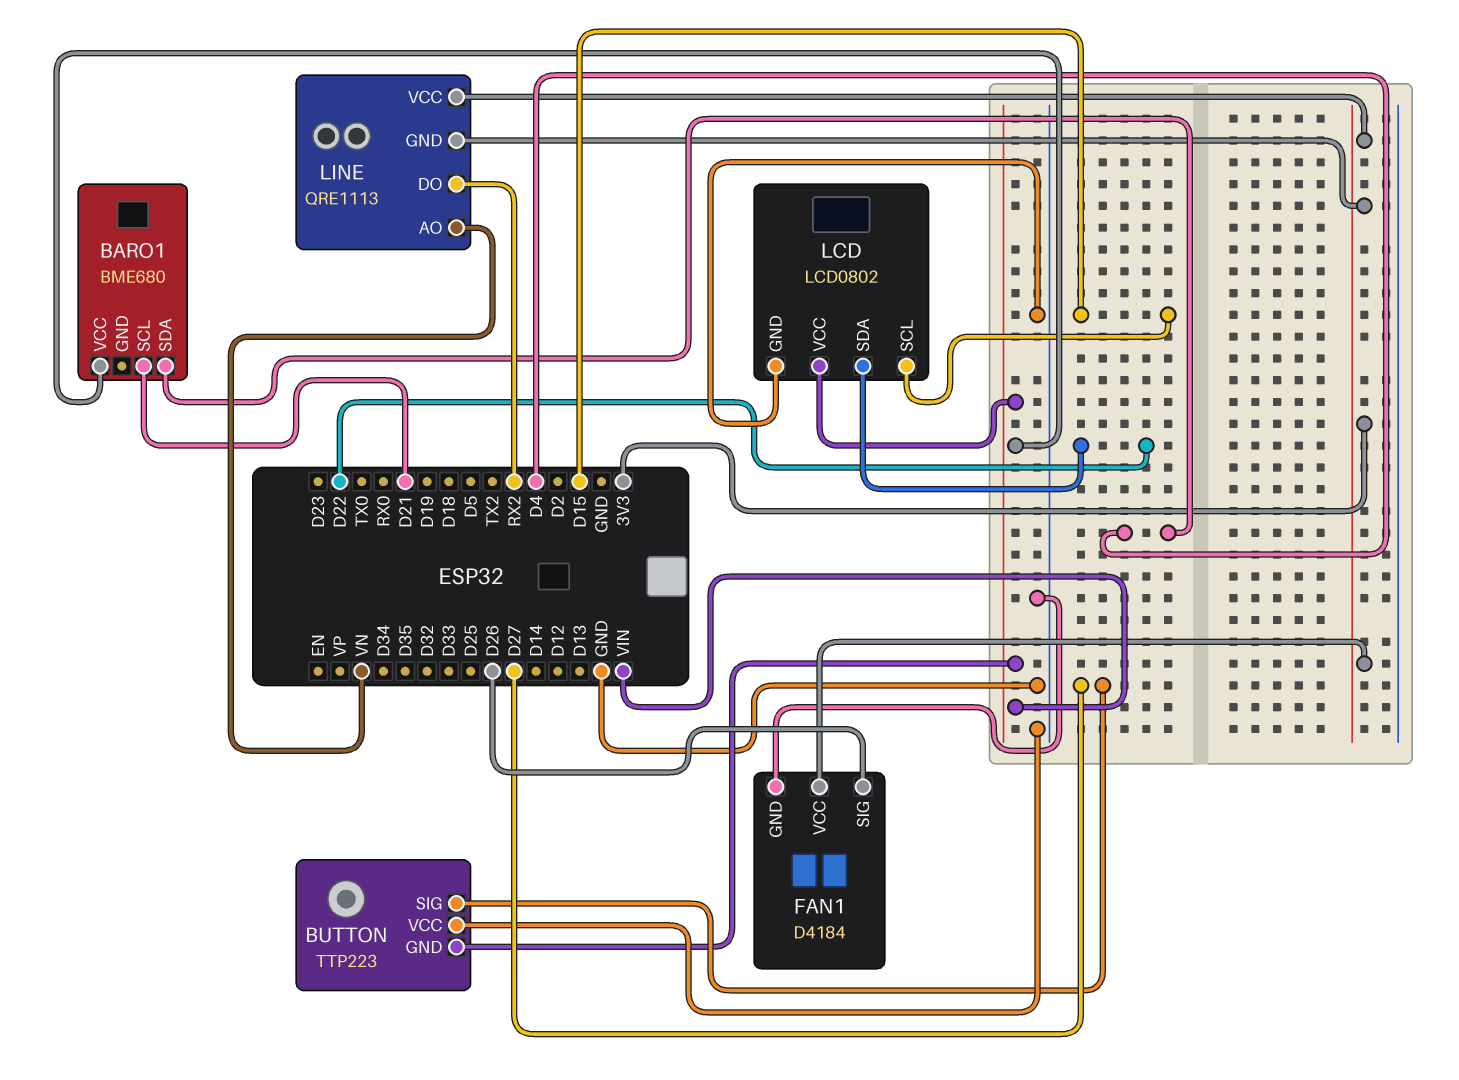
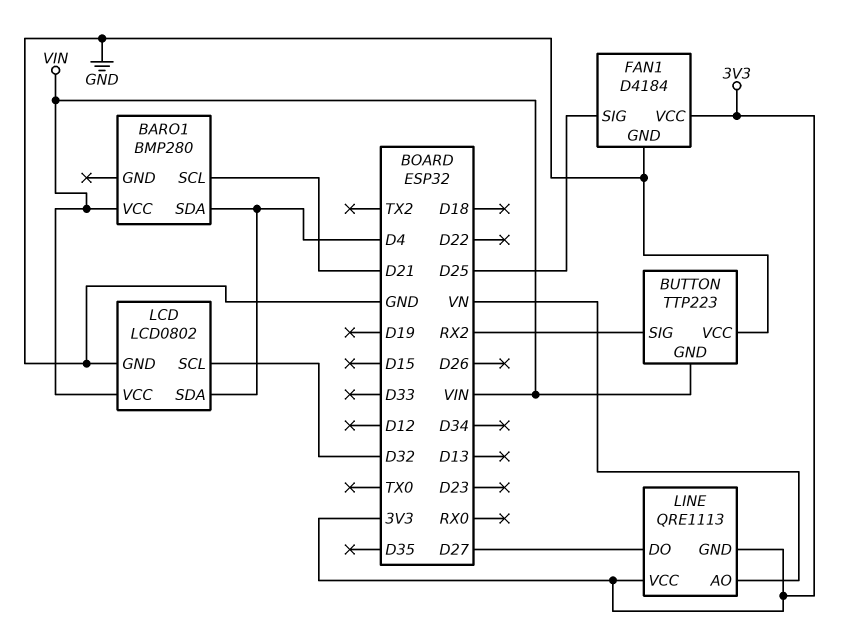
BARO1: BME680 -> BMP280
BUTTON pin SIG: D27 -> RX2
FAN1 pin SIG: D26 -> D25
LCD pin SCL: D15 -> D32
LCD pin SDA: D22 -> D4
LINE pin DO: RX2 -> D27

